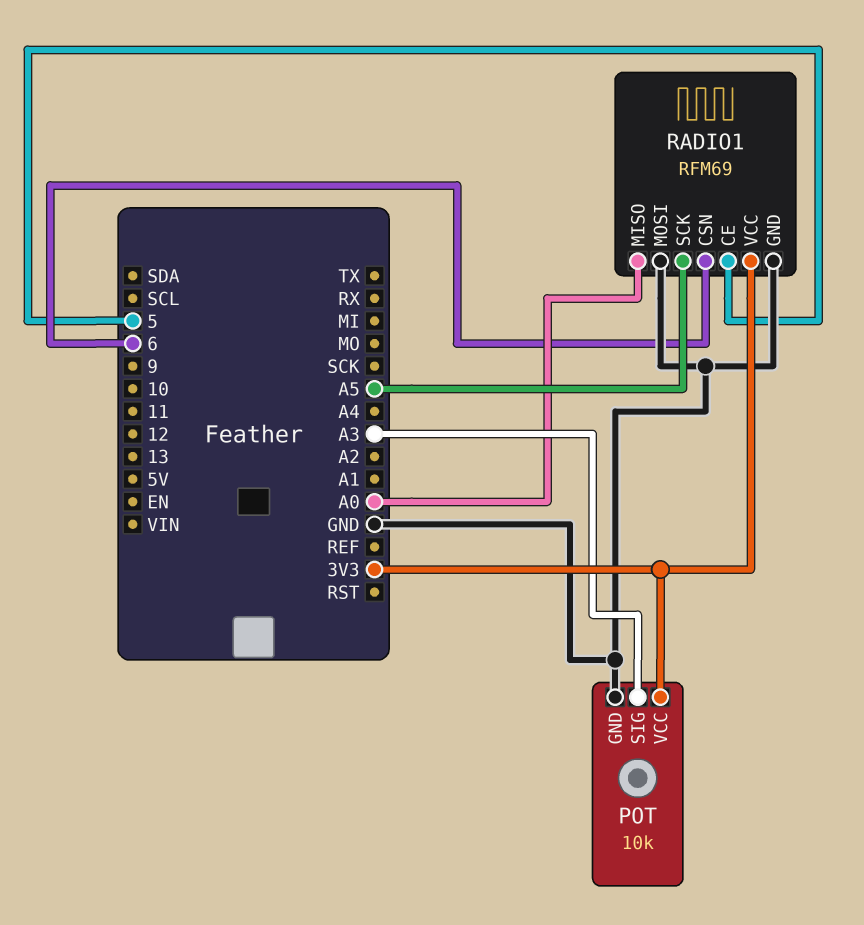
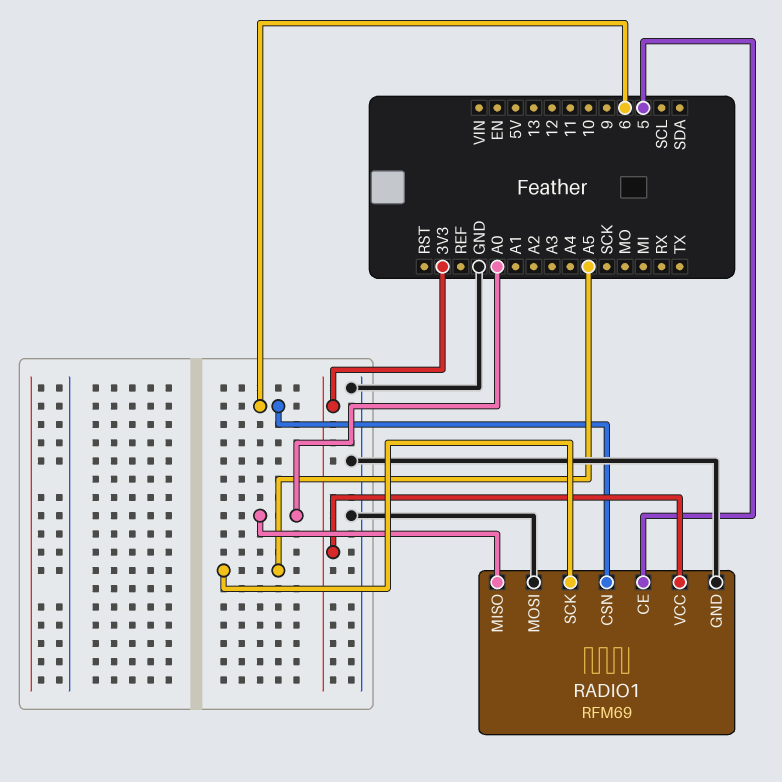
POT: 10k -> none
POT pin GND: GND -> none
POT pin SIG: A3 -> none
POT pin VCC: 3V3 -> none

